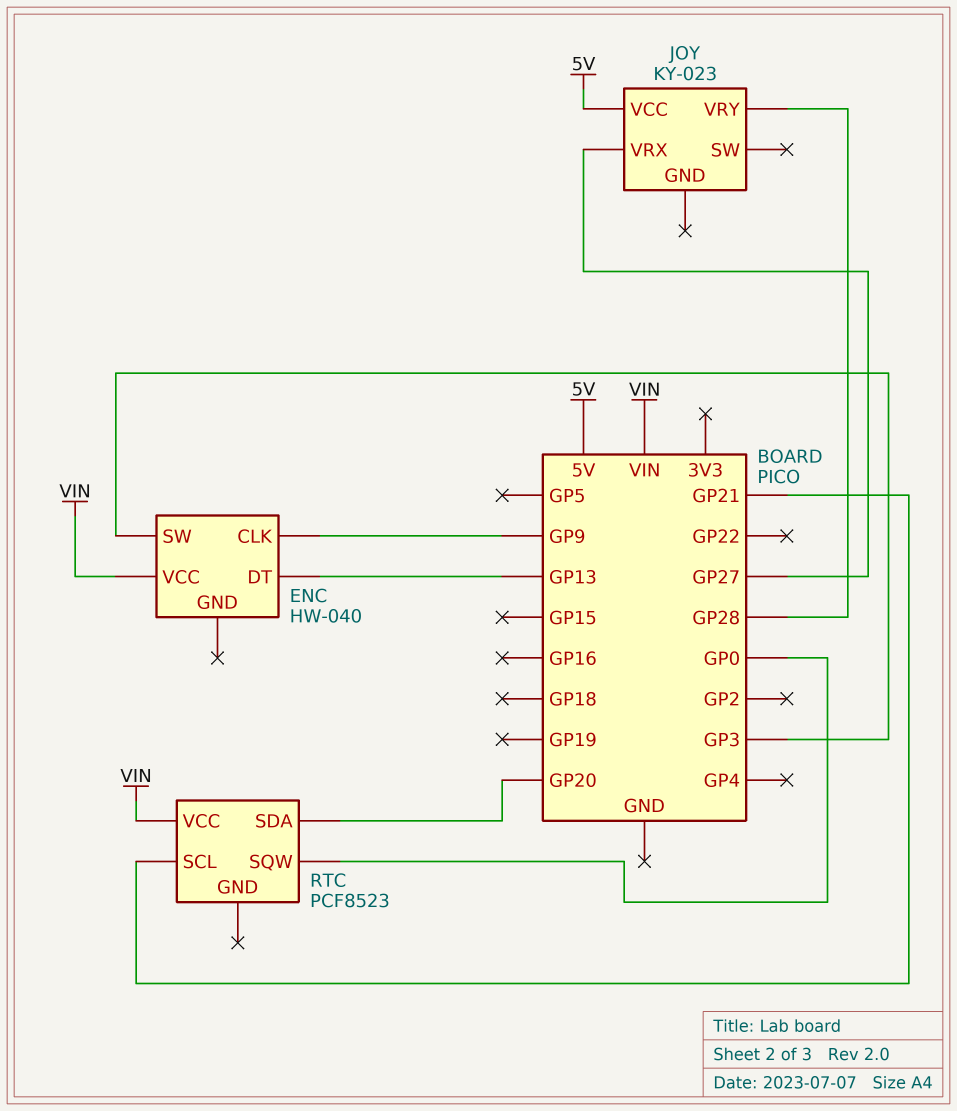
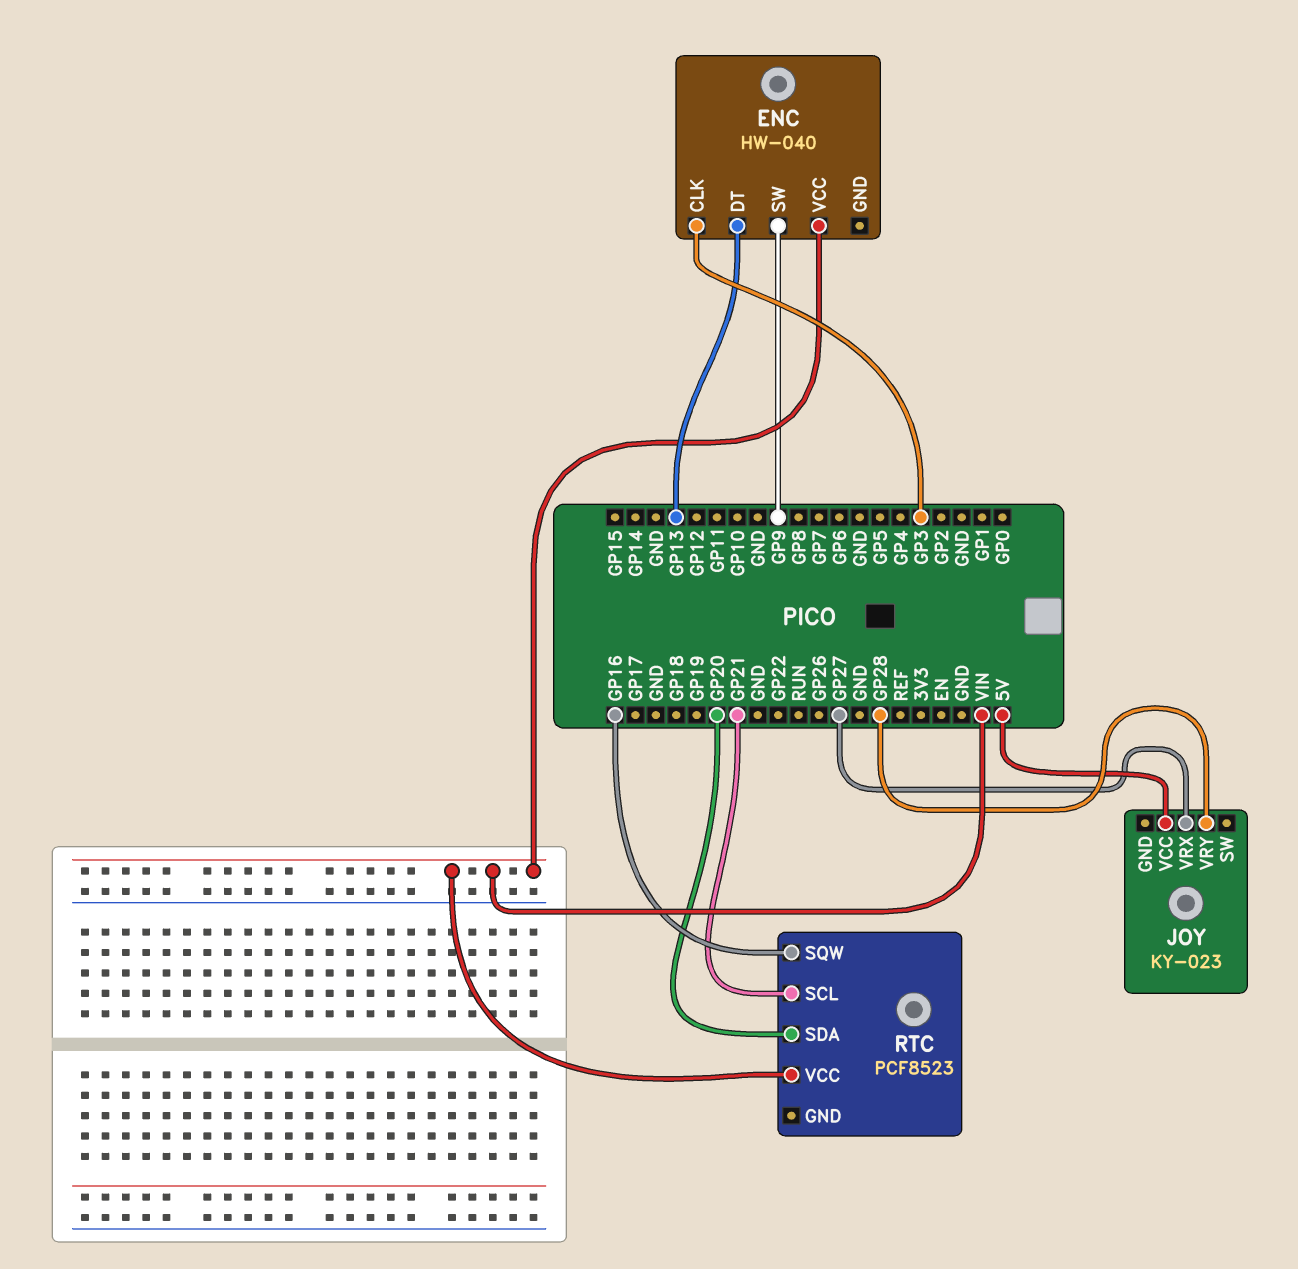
ENC pin CLK: GP9 -> GP3
ENC pin SW: GP3 -> GP9
RTC pin SQW: GP0 -> GP16

